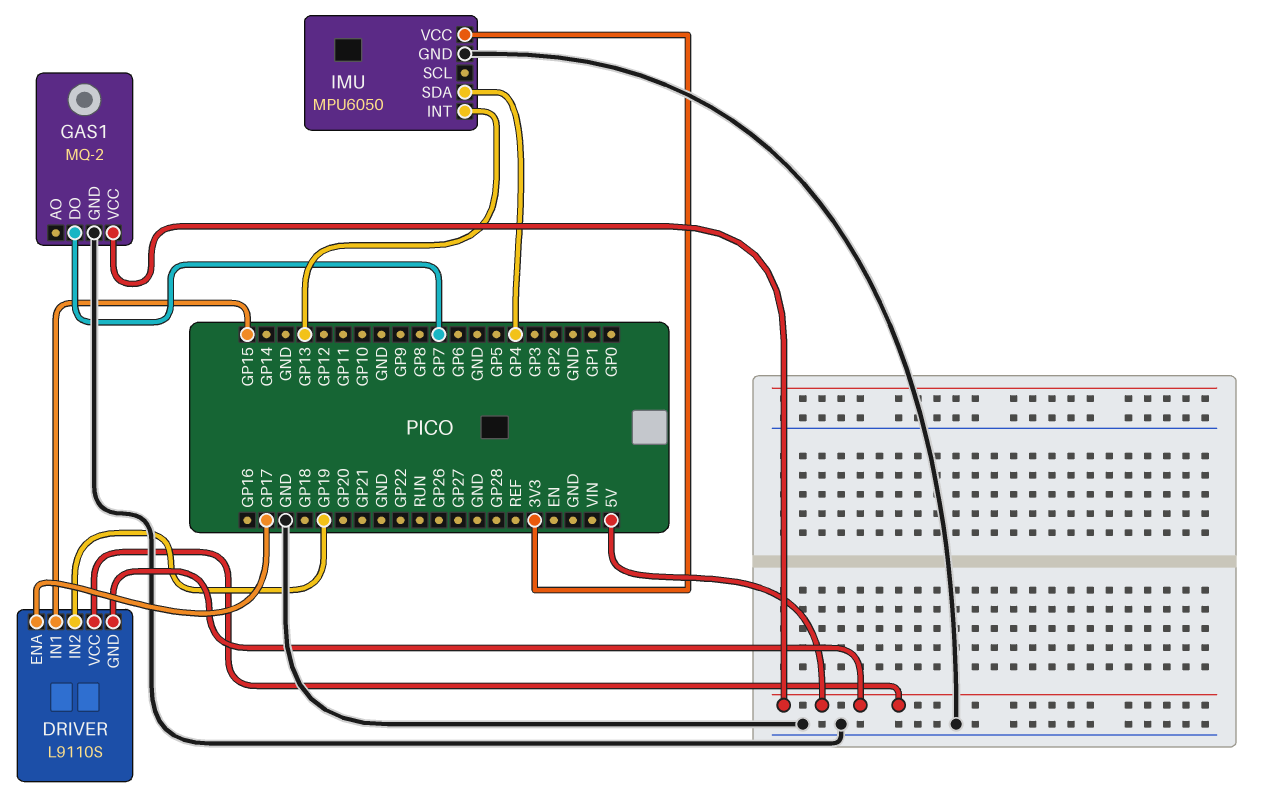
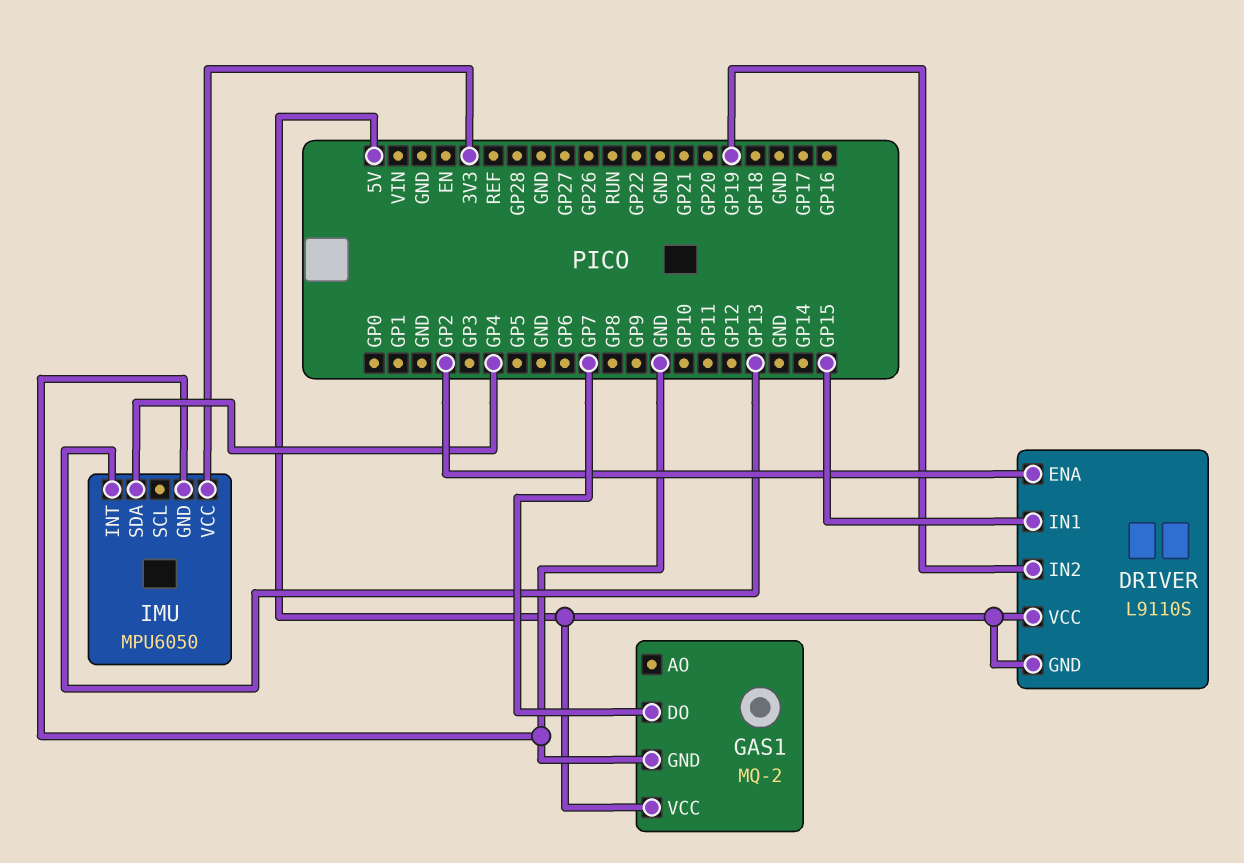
DRIVER pin ENA: GP17 -> GP2

